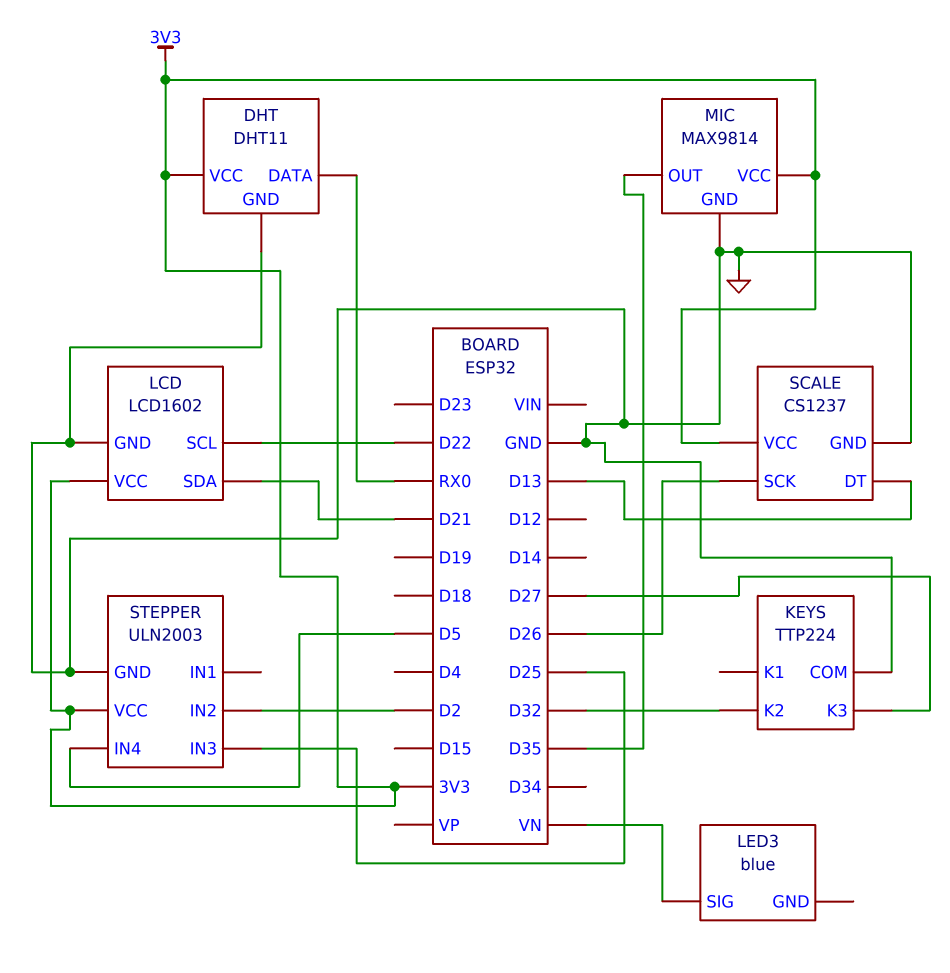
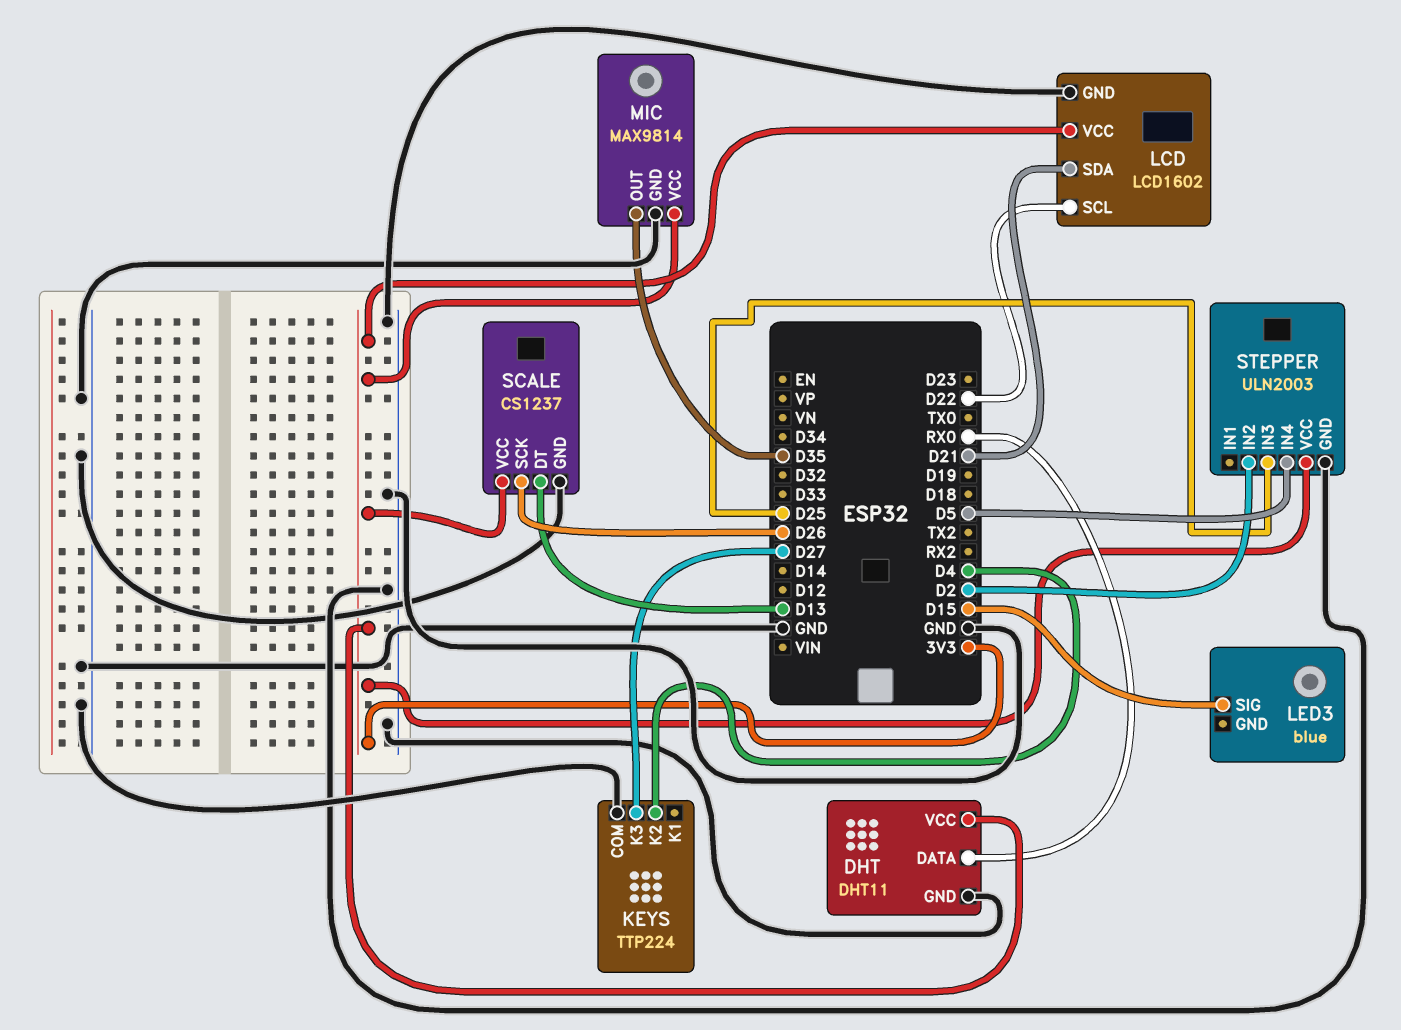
KEYS pin K2: D32 -> D4
LED3 pin SIG: VN -> D15

